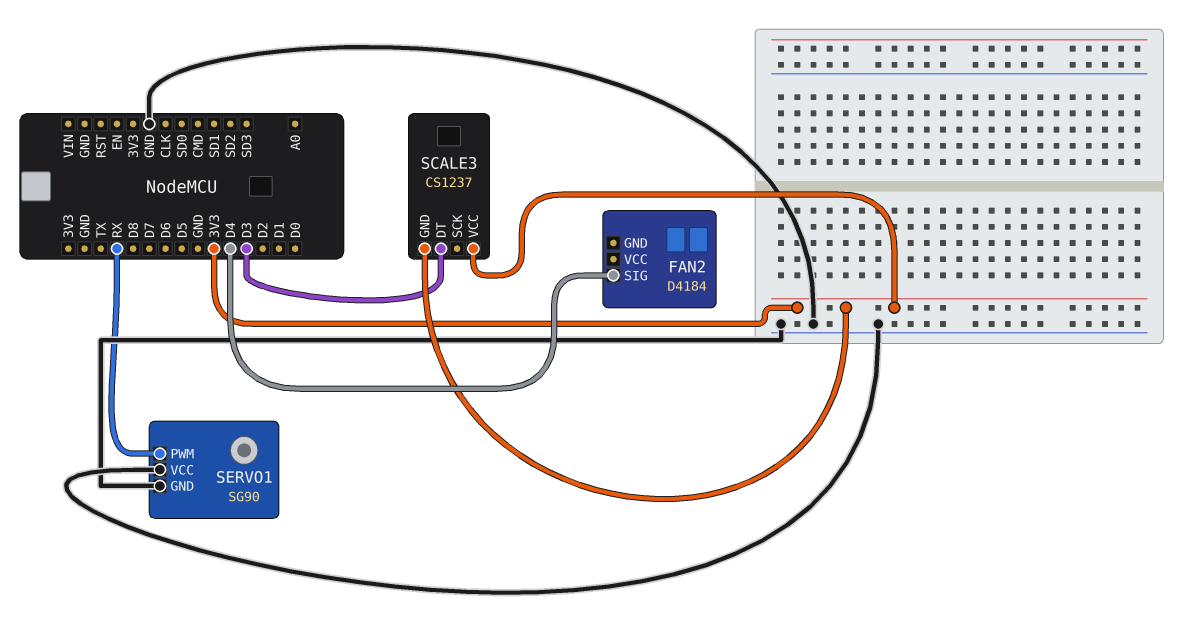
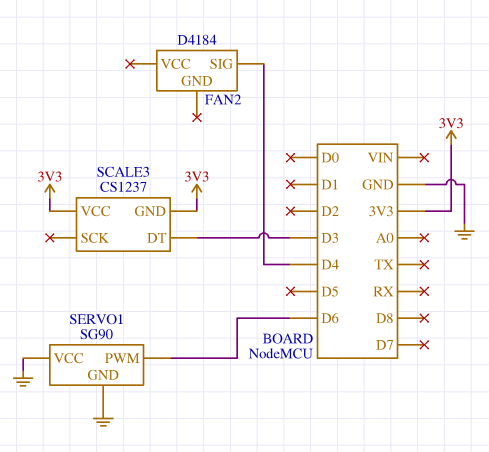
SERVO1 pin PWM: RX -> D6

